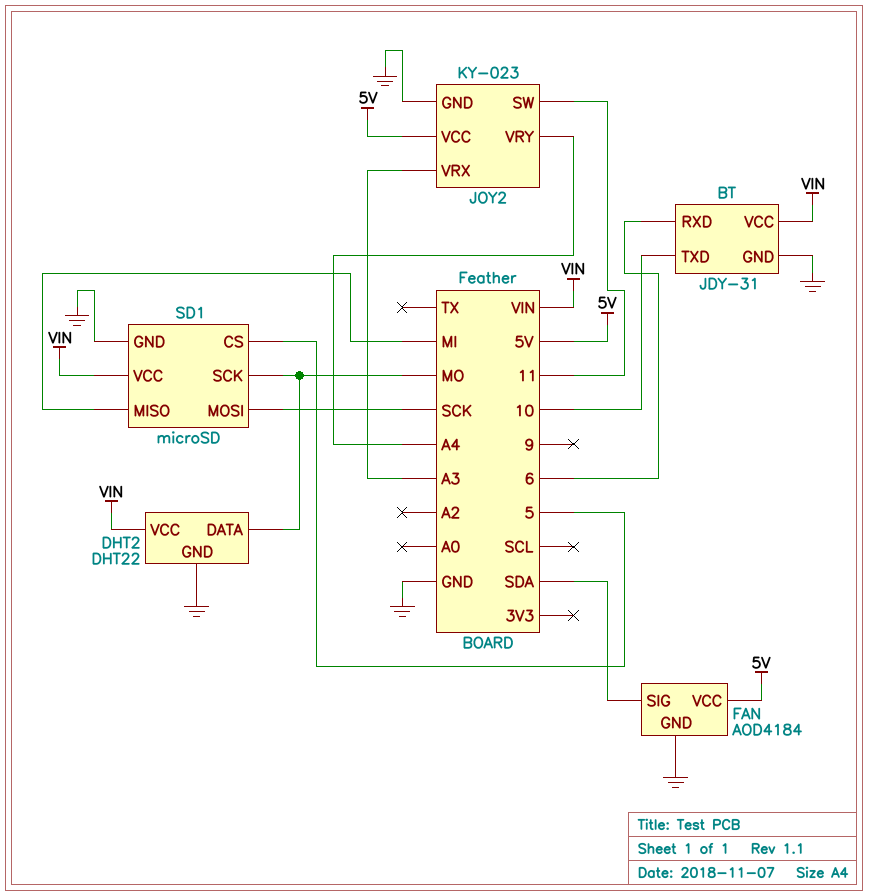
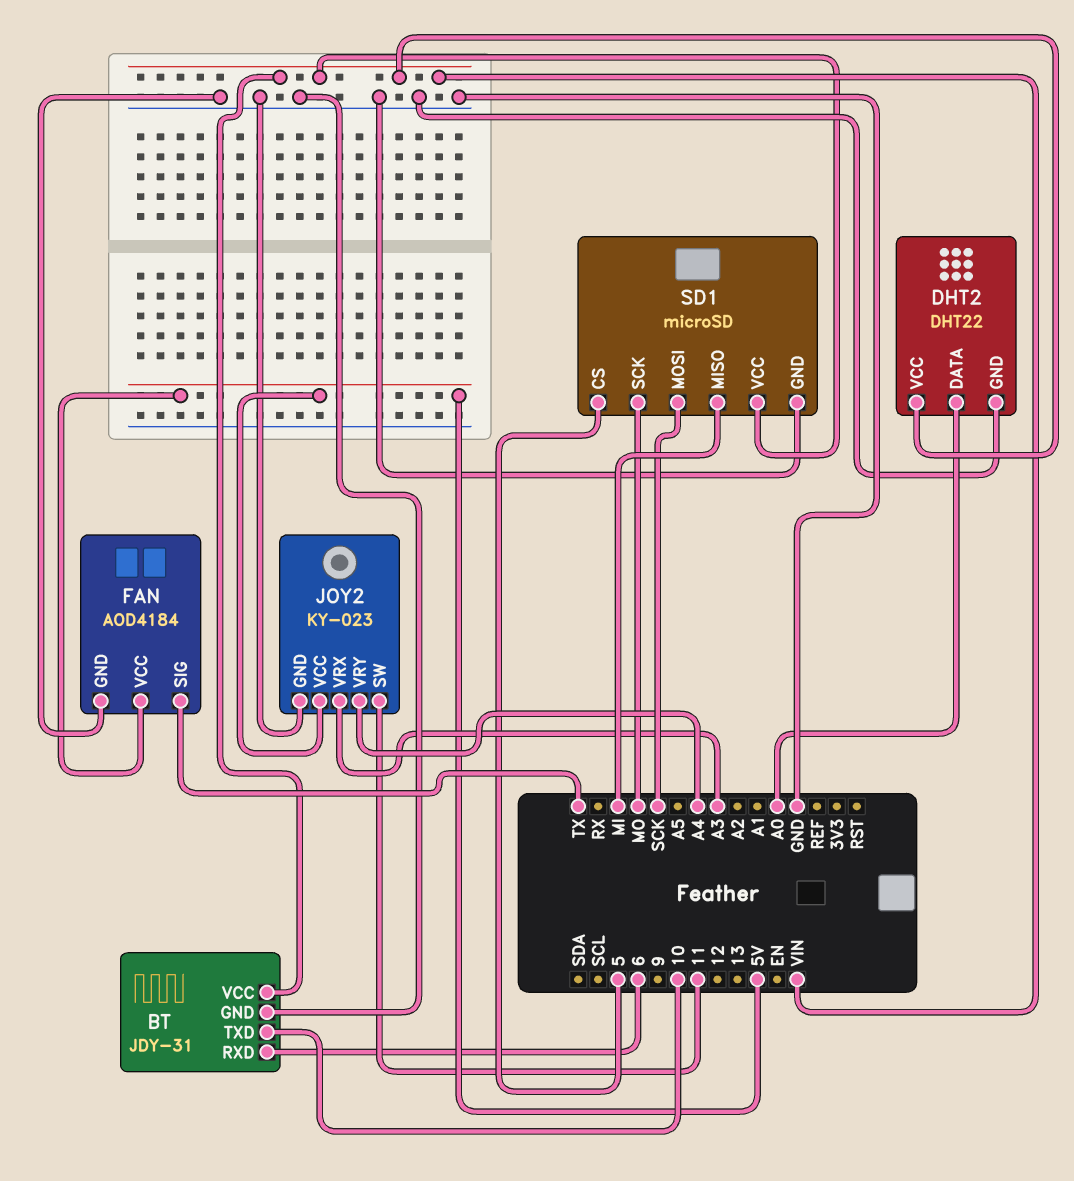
DHT2 pin DATA: MO -> A0
FAN pin SIG: SDA -> TX

